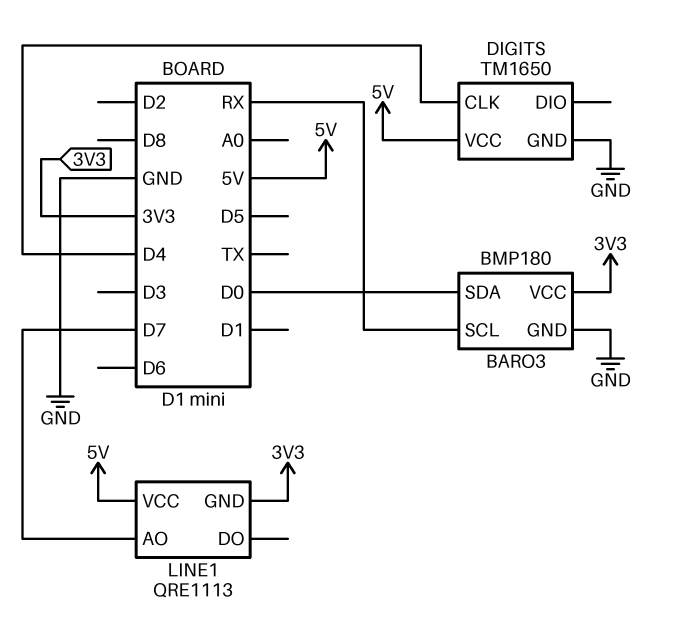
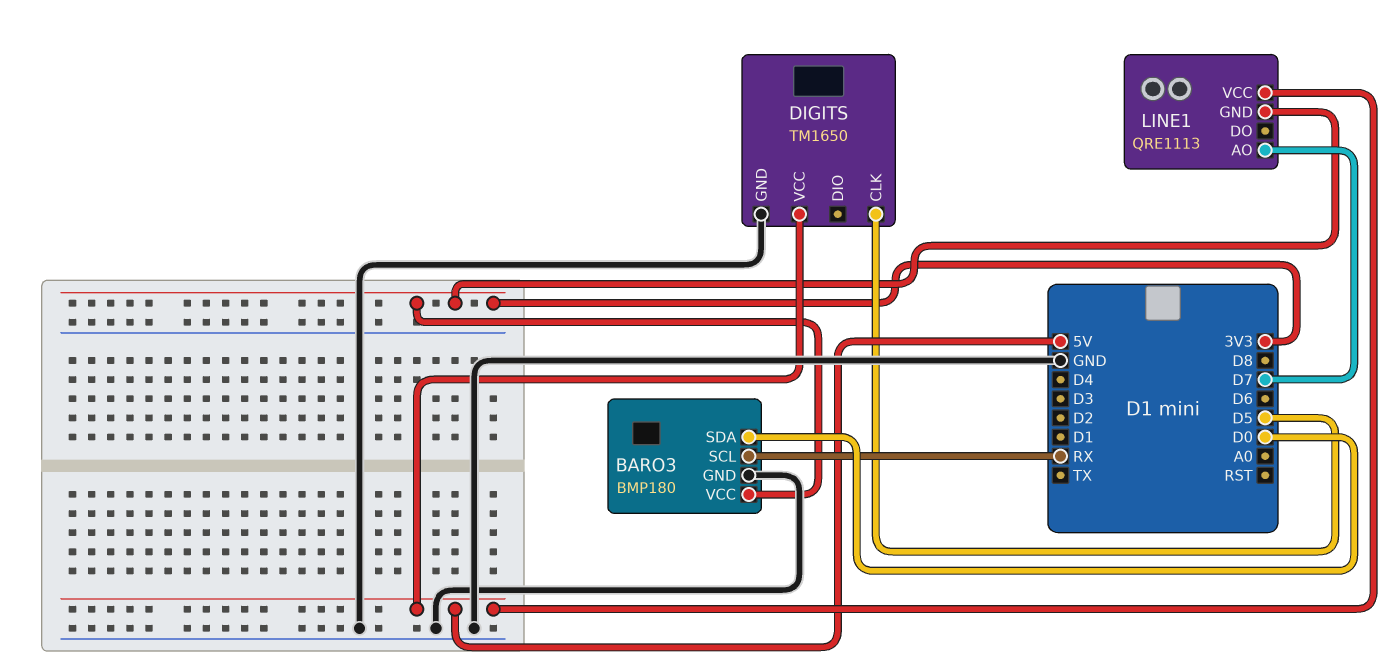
DIGITS pin CLK: D4 -> D5

